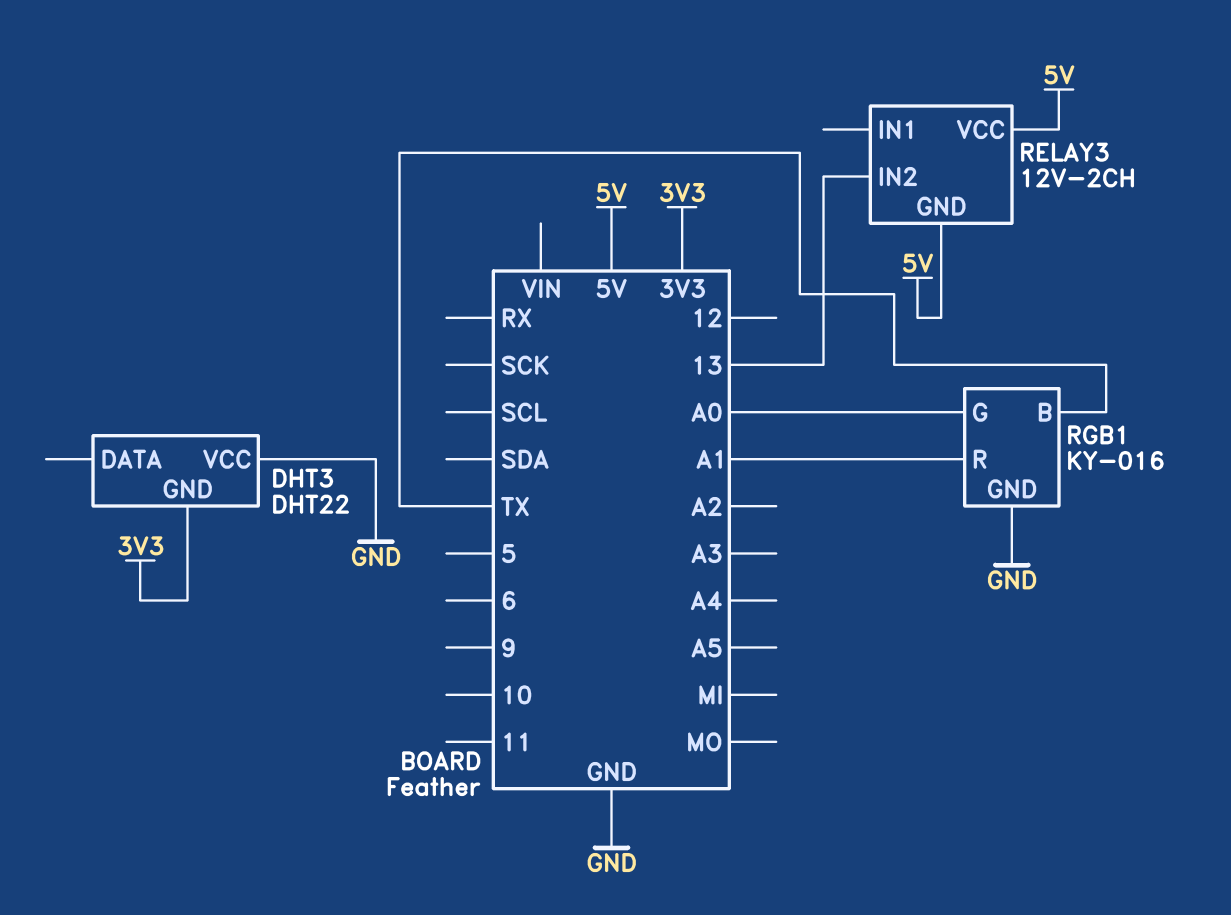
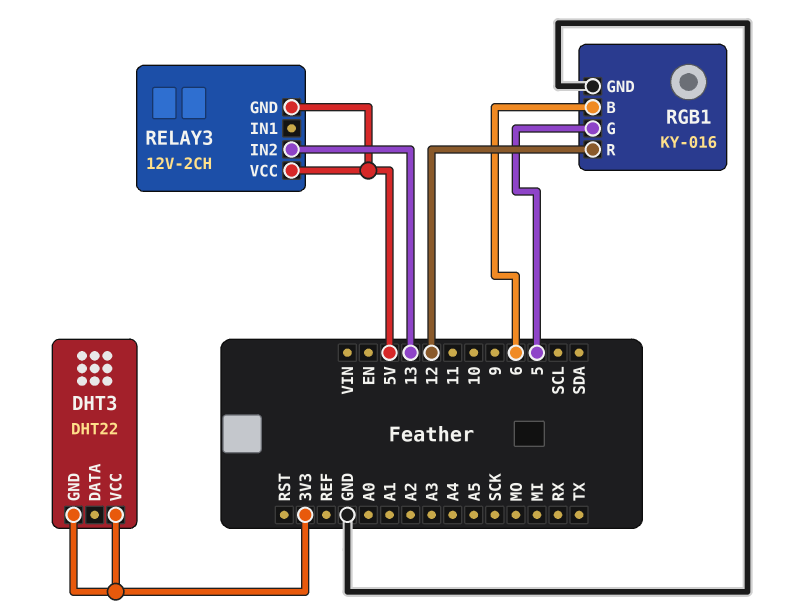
DHT3 pin VCC: GND -> 3V3
RGB1 pin B: TX -> 6
RGB1 pin G: A0 -> 5
RGB1 pin R: A1 -> 12

